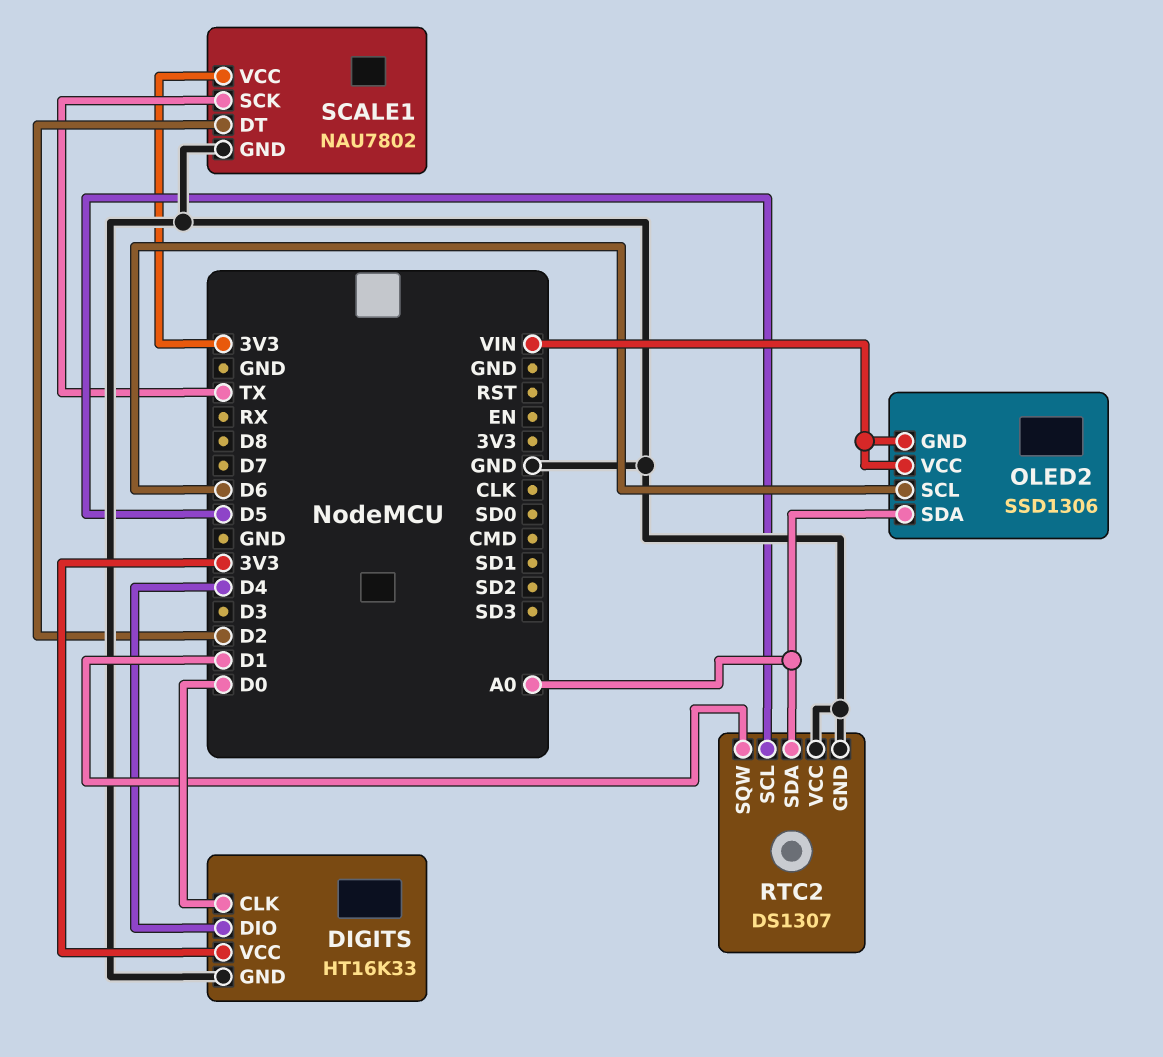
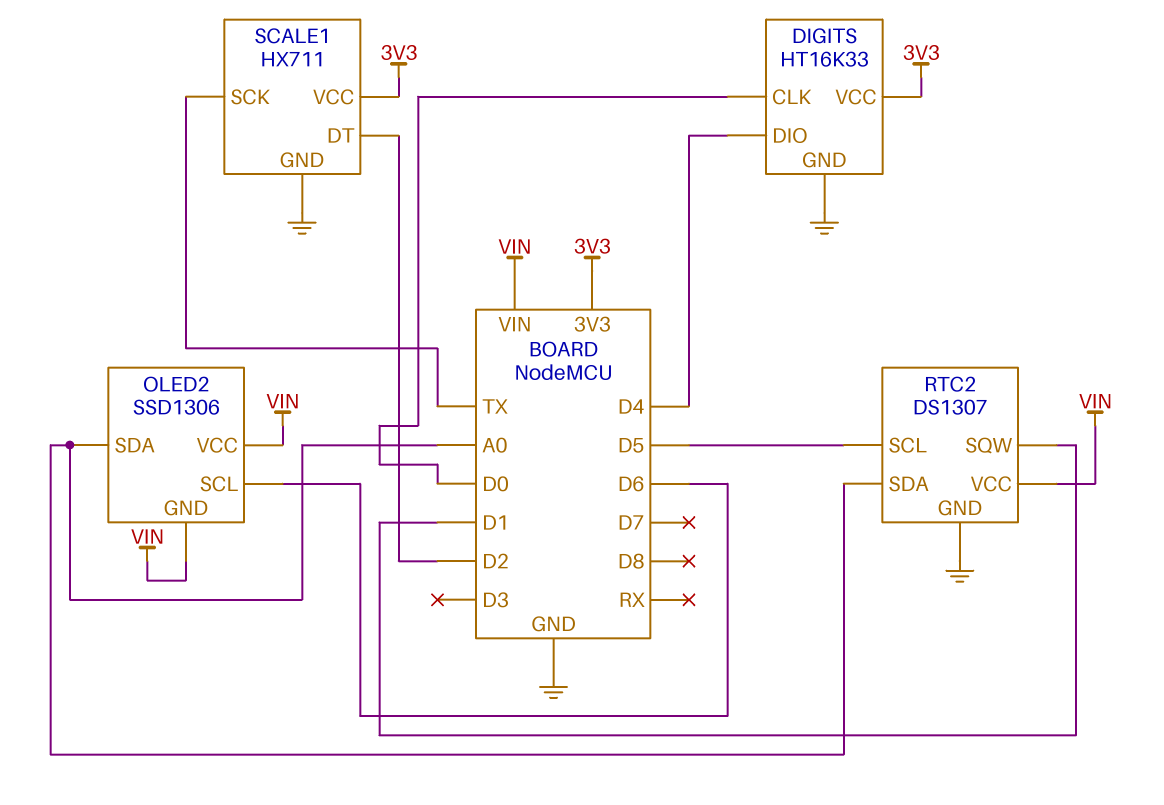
RTC2 pin VCC: GND -> VIN
SCALE1: NAU7802 -> HX711

